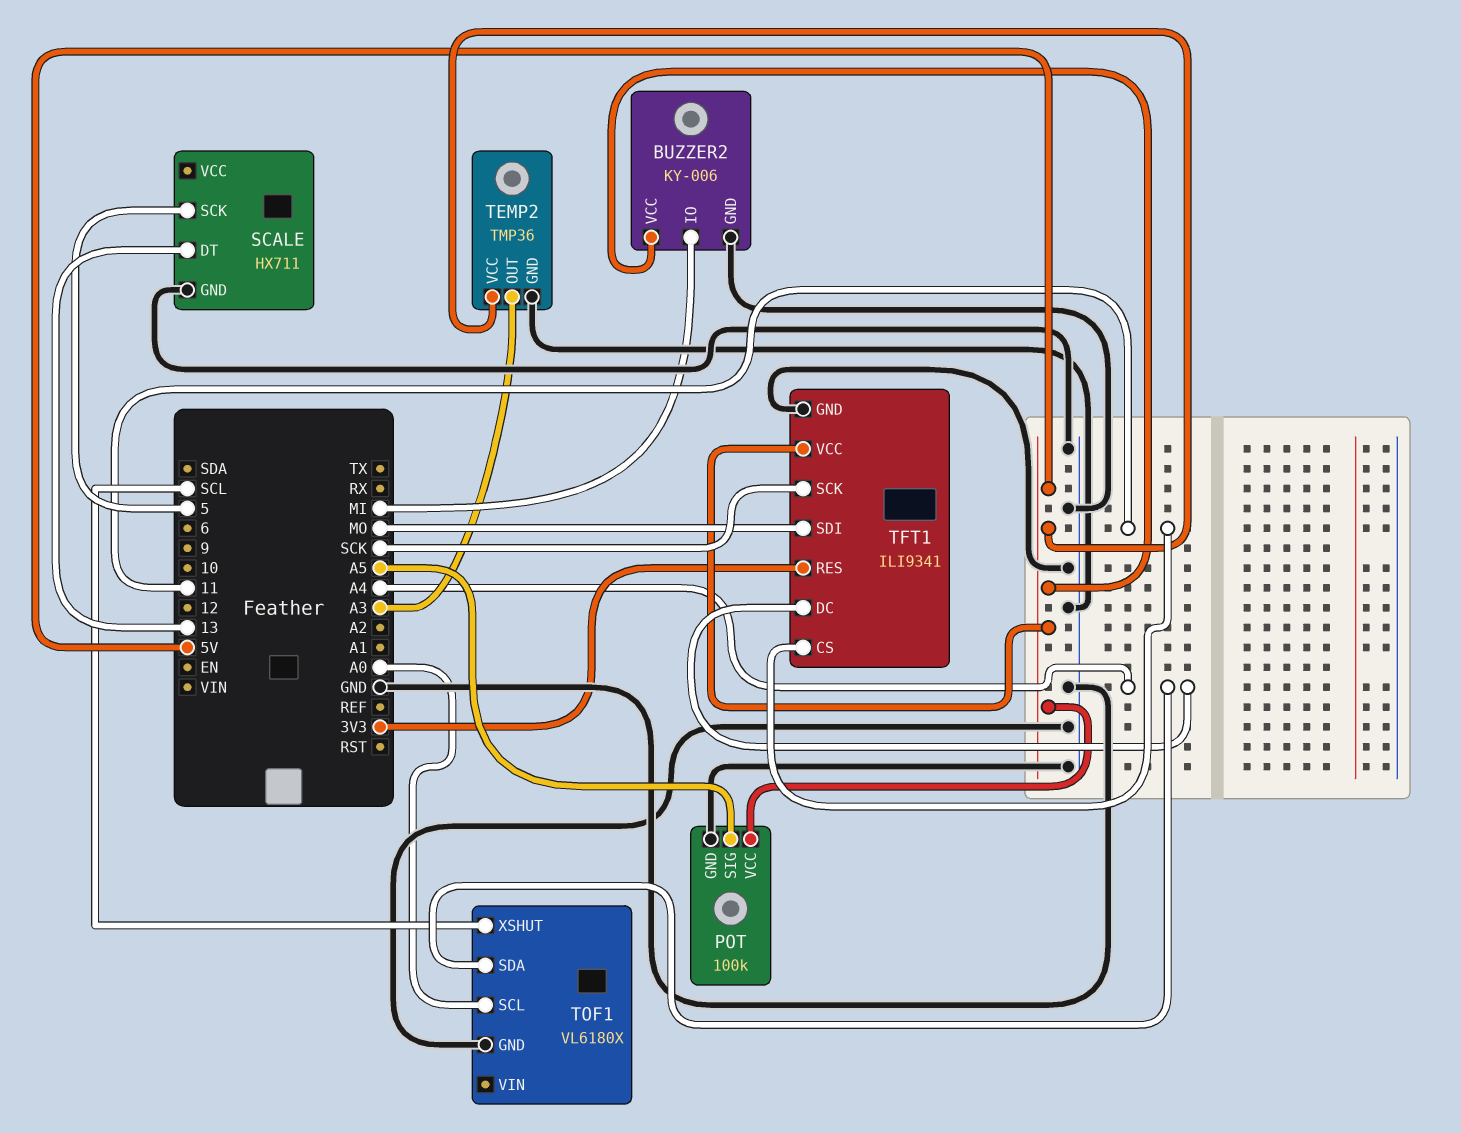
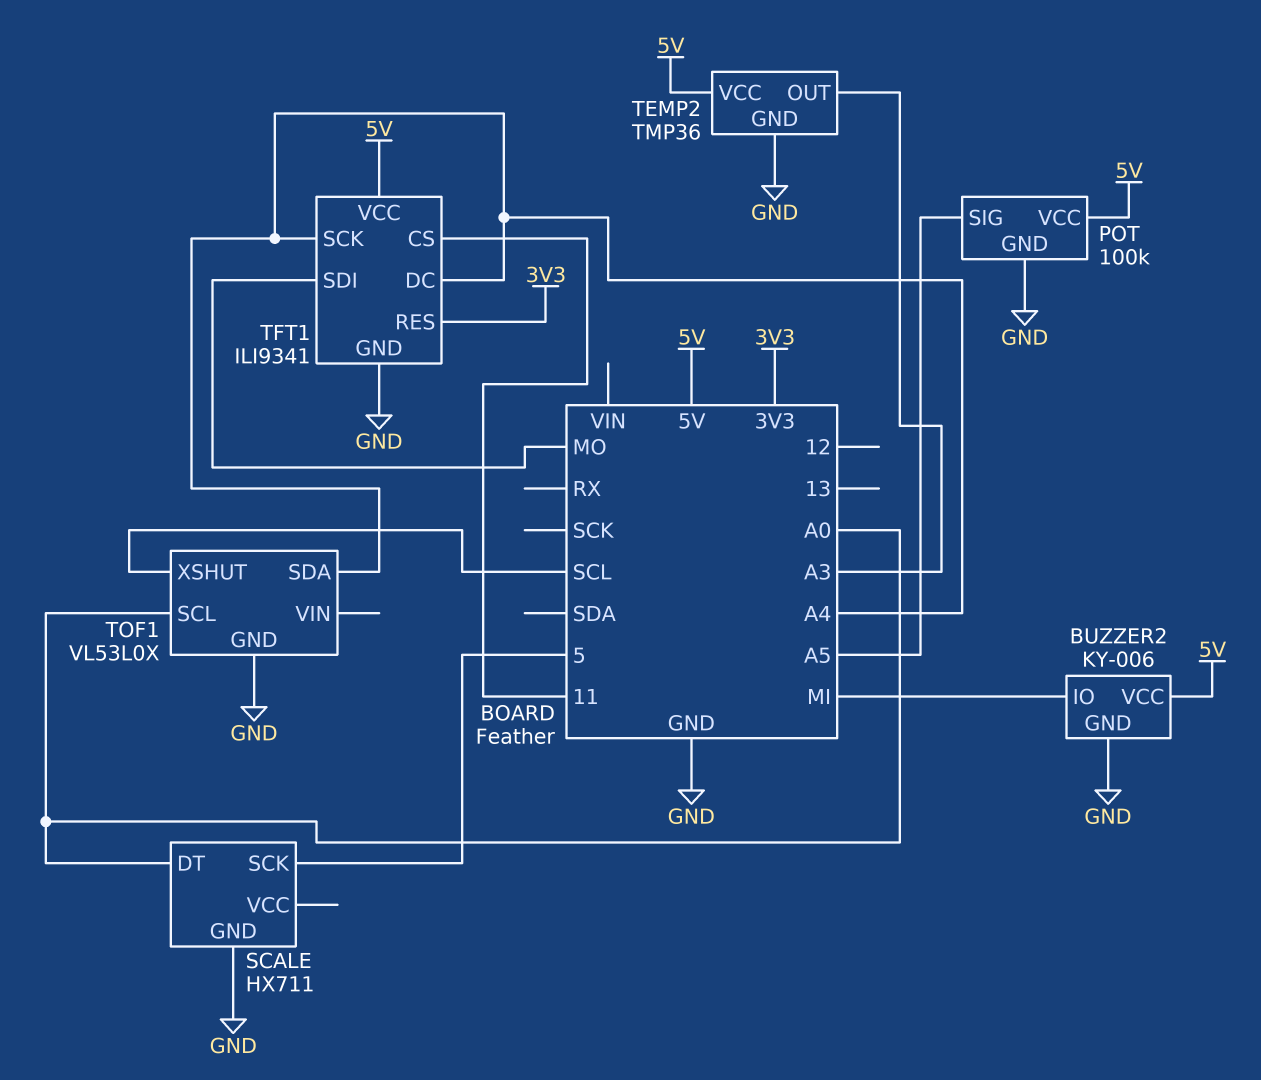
SCALE pin DT: 13 -> A0
TFT1 pin SCK: SCK -> A4
TOF1: VL6180X -> VL53L0X

